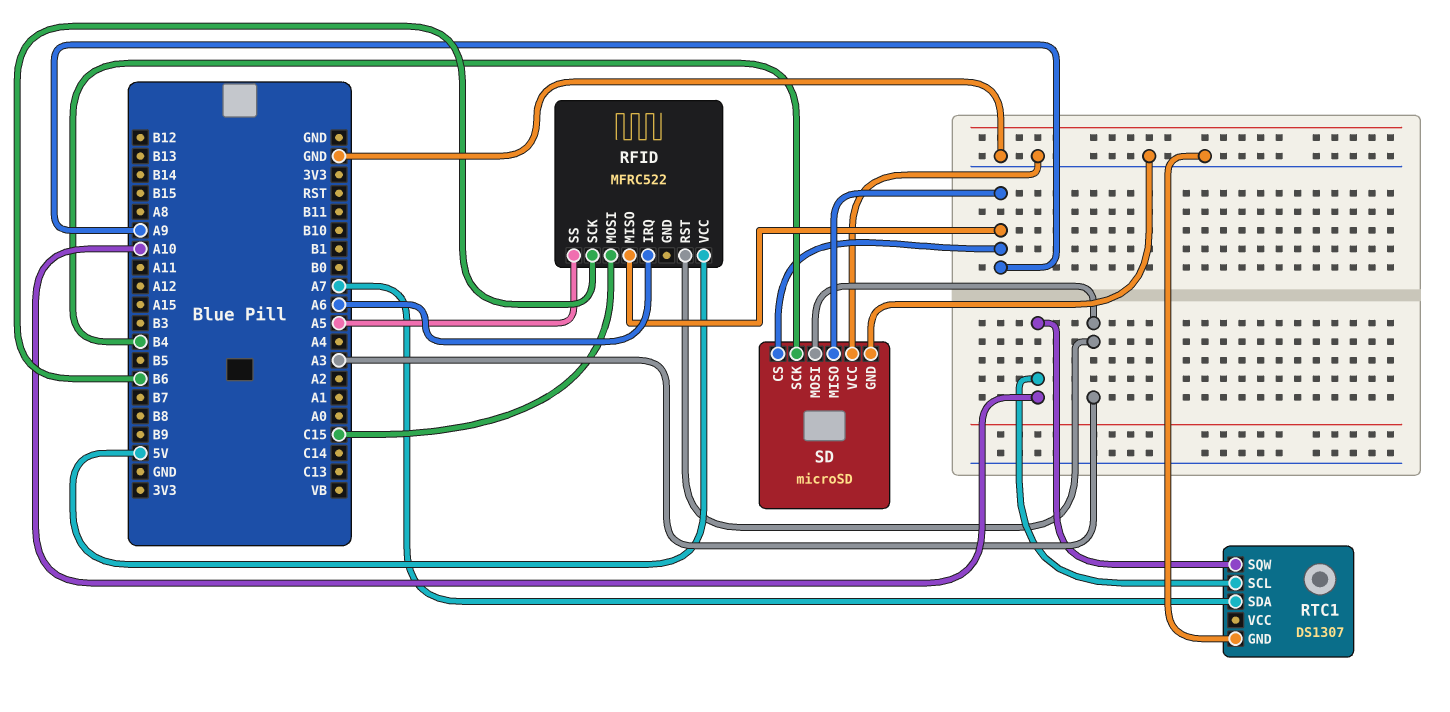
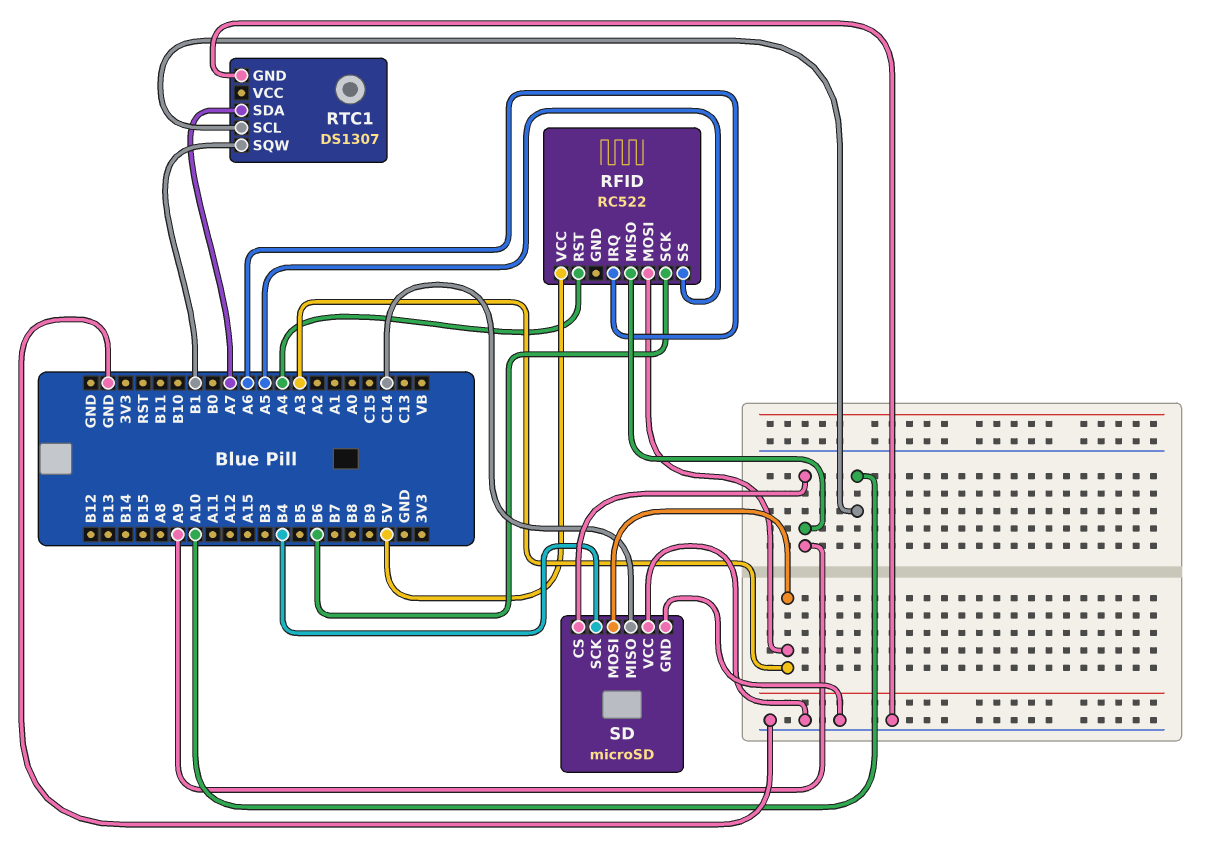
RFID: MFRC522 -> RC522
RFID pin MOSI: C15 -> A3
RFID pin RST: A3 -> A4
RTC1 pin SQW: A10 -> B1
SD pin MISO: A9 -> C14

